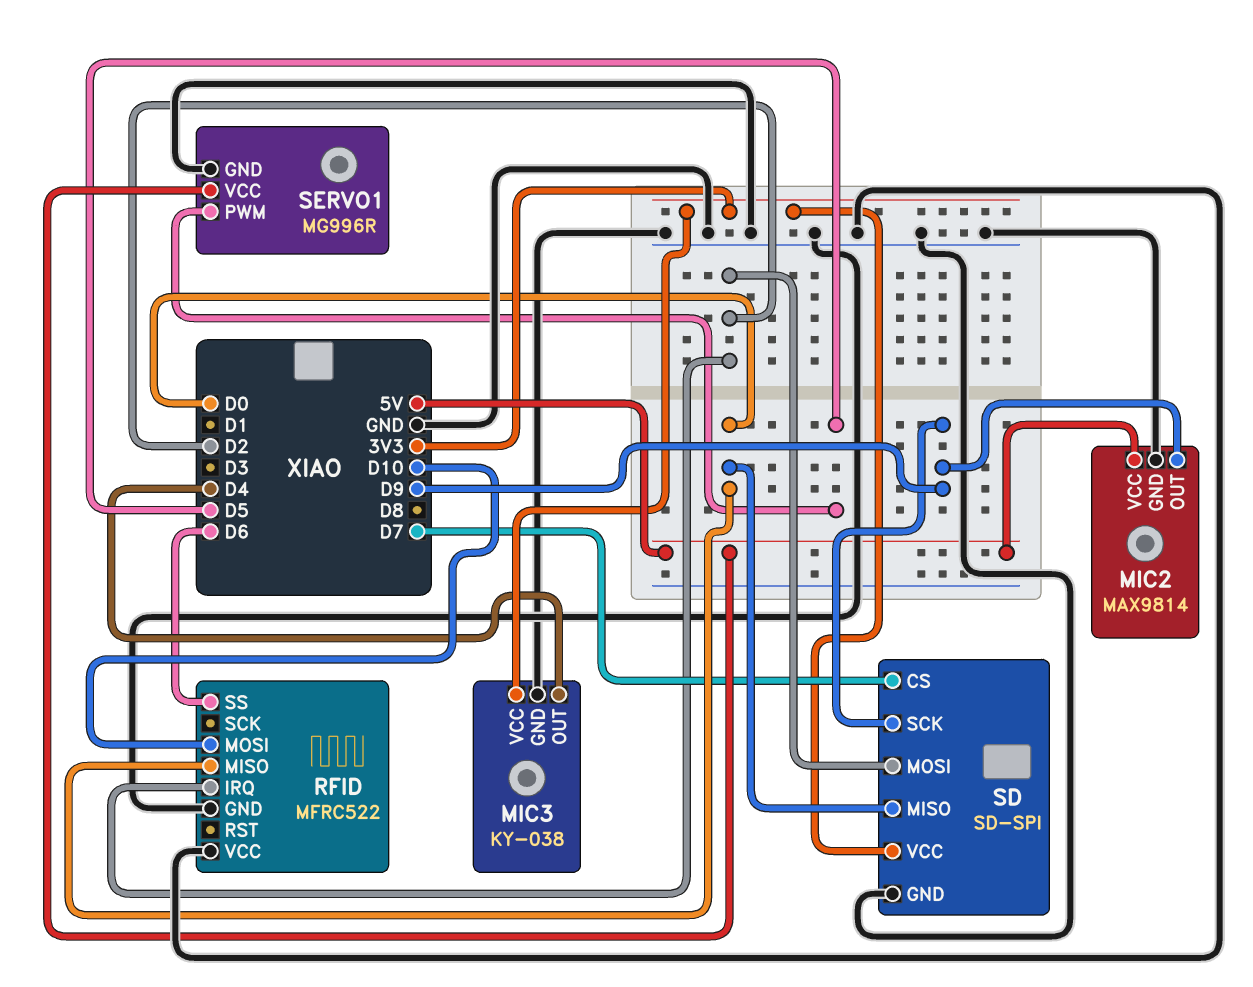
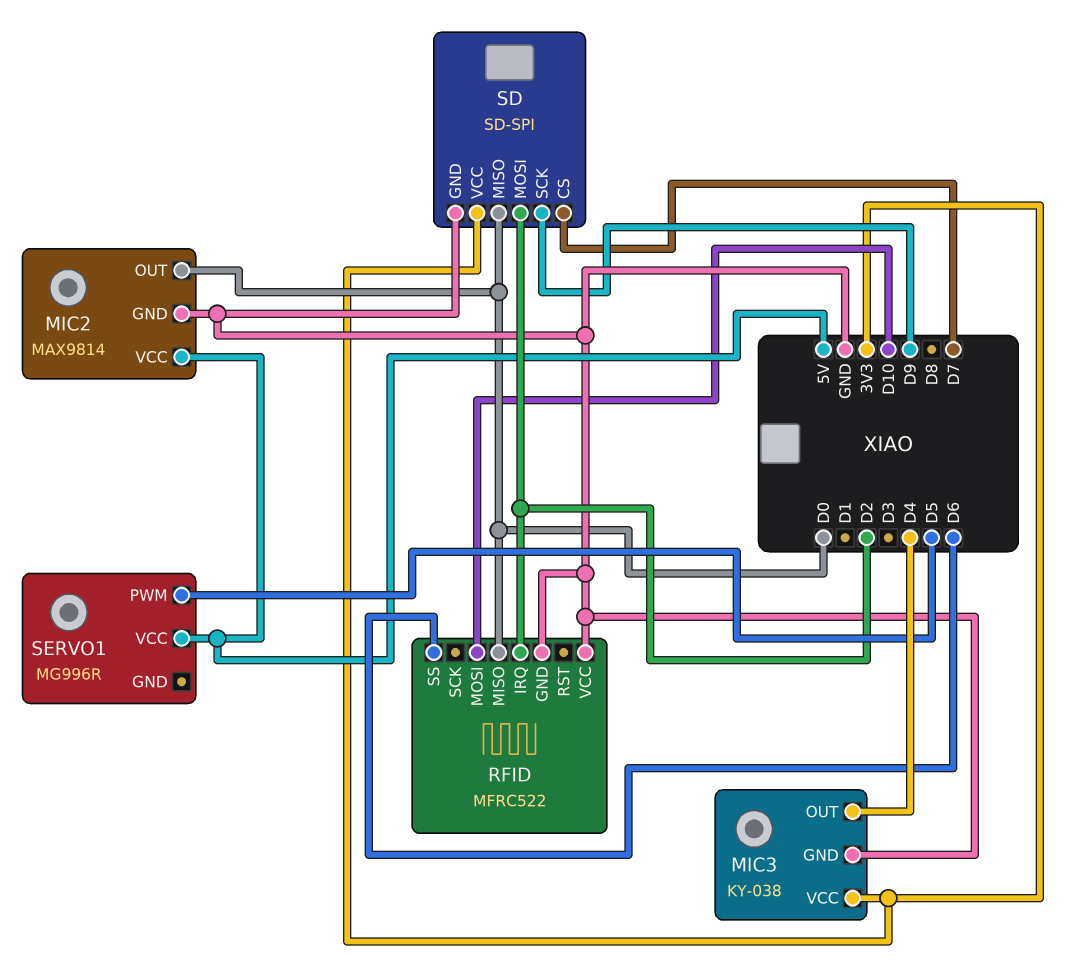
MIC2 pin OUT: D9 -> D0
SERVO1 pin GND: GND -> none

